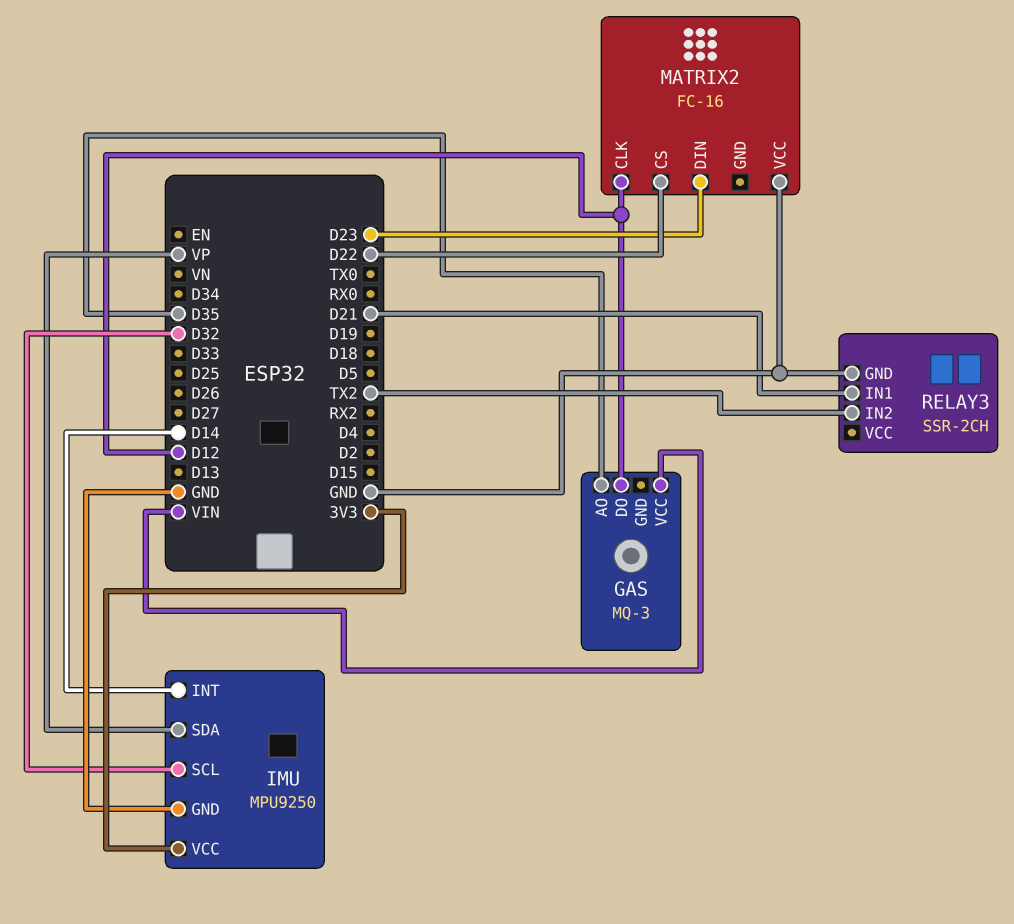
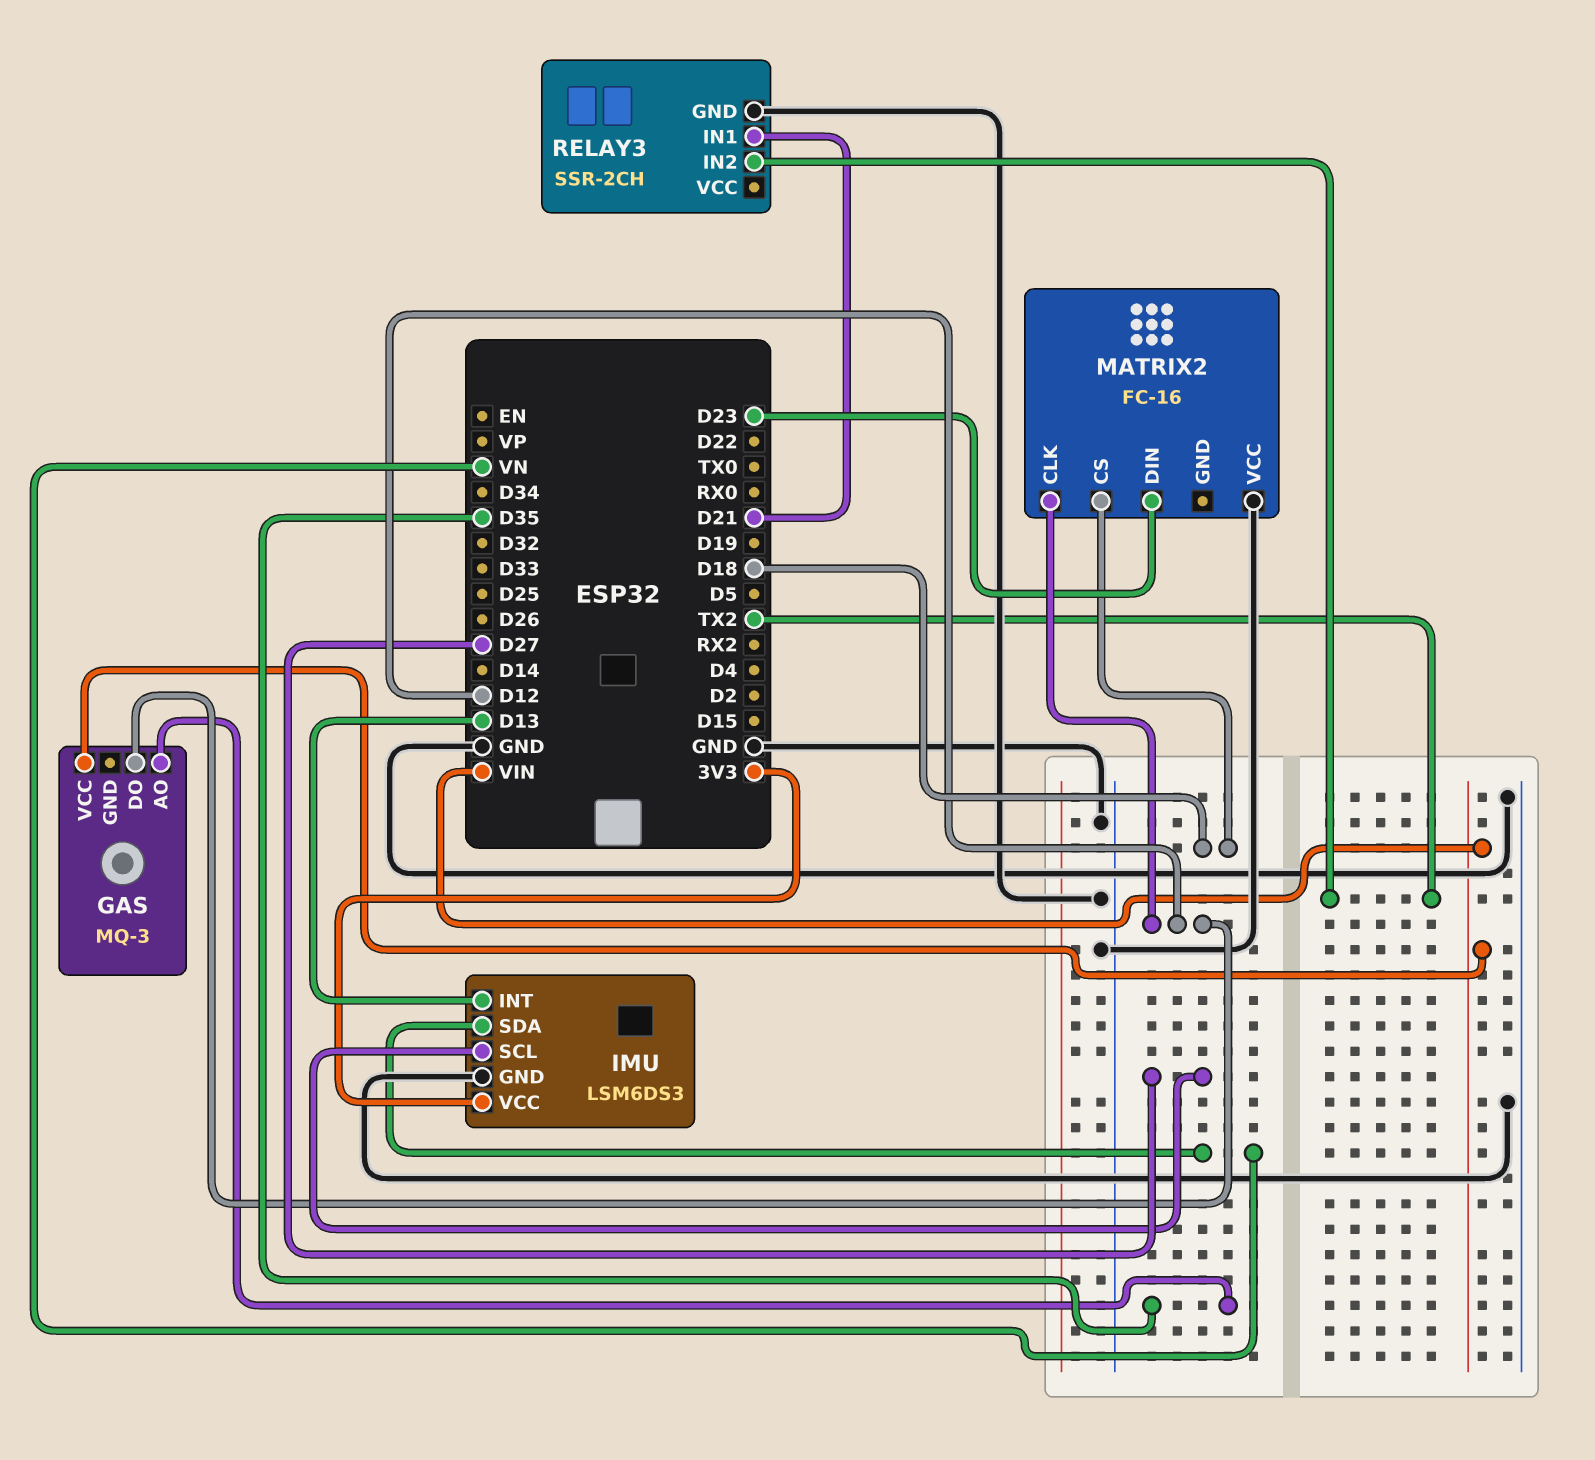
IMU: MPU9250 -> LSM6DS3
IMU pin INT: D14 -> D13
IMU pin SCL: D32 -> D27
IMU pin SDA: VP -> VN
MATRIX2 pin CS: D22 -> D18

